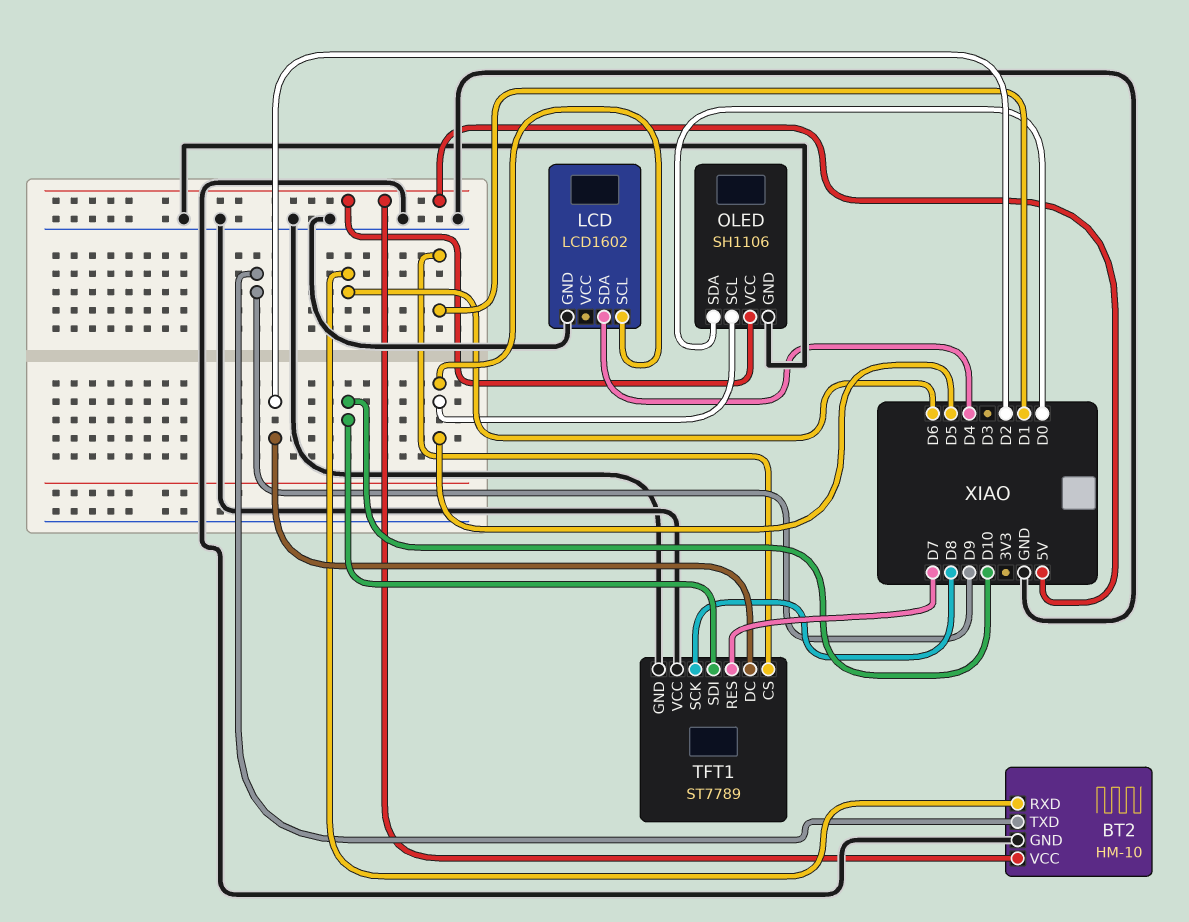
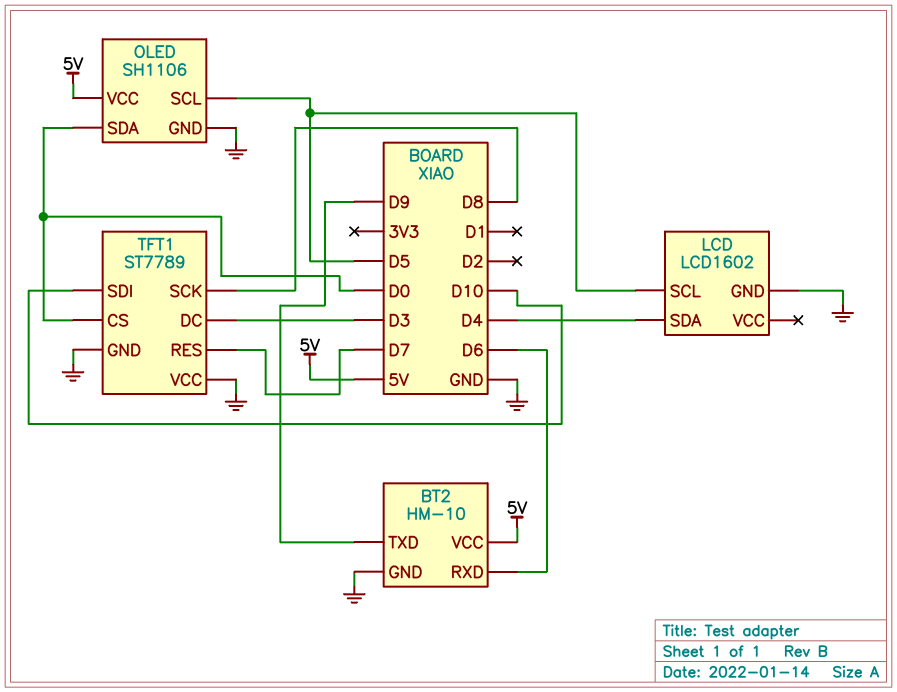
TFT1 pin CS: D1 -> D0
TFT1 pin DC: D2 -> D3

